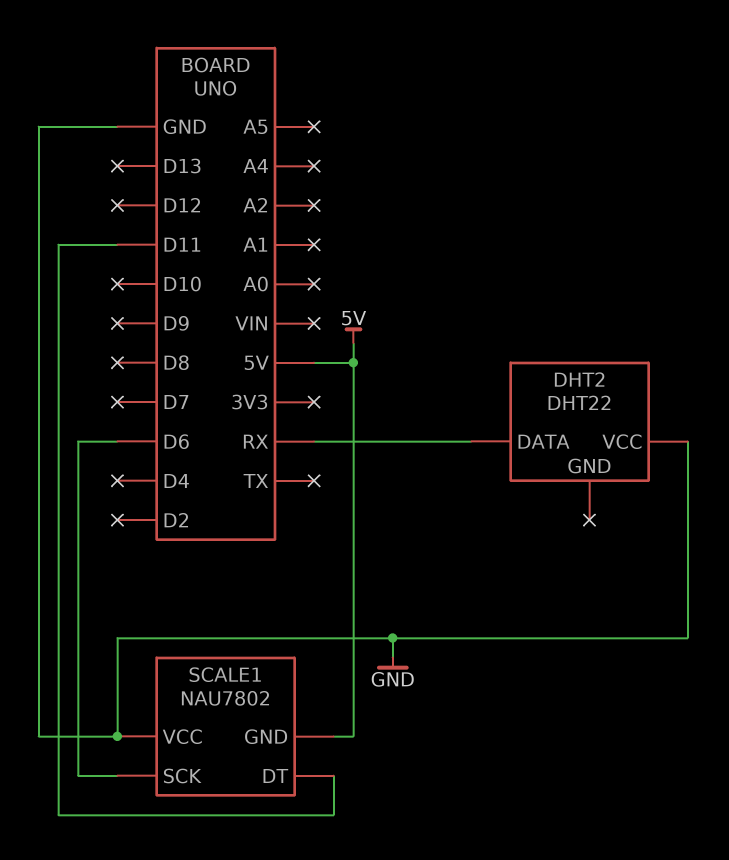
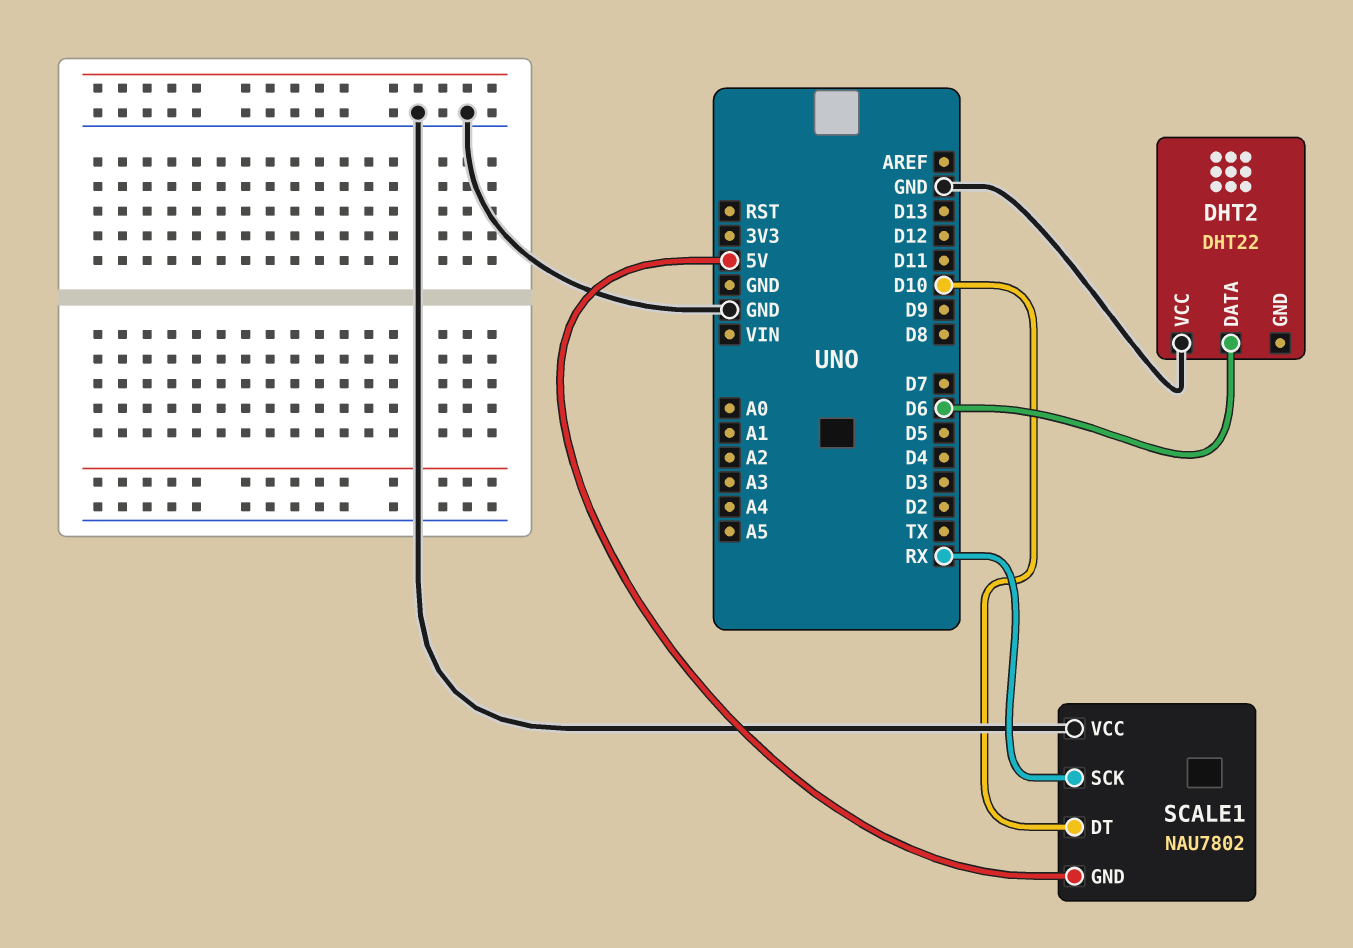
DHT2 pin DATA: RX -> D6
SCALE1 pin DT: D11 -> D10
SCALE1 pin SCK: D6 -> RX

